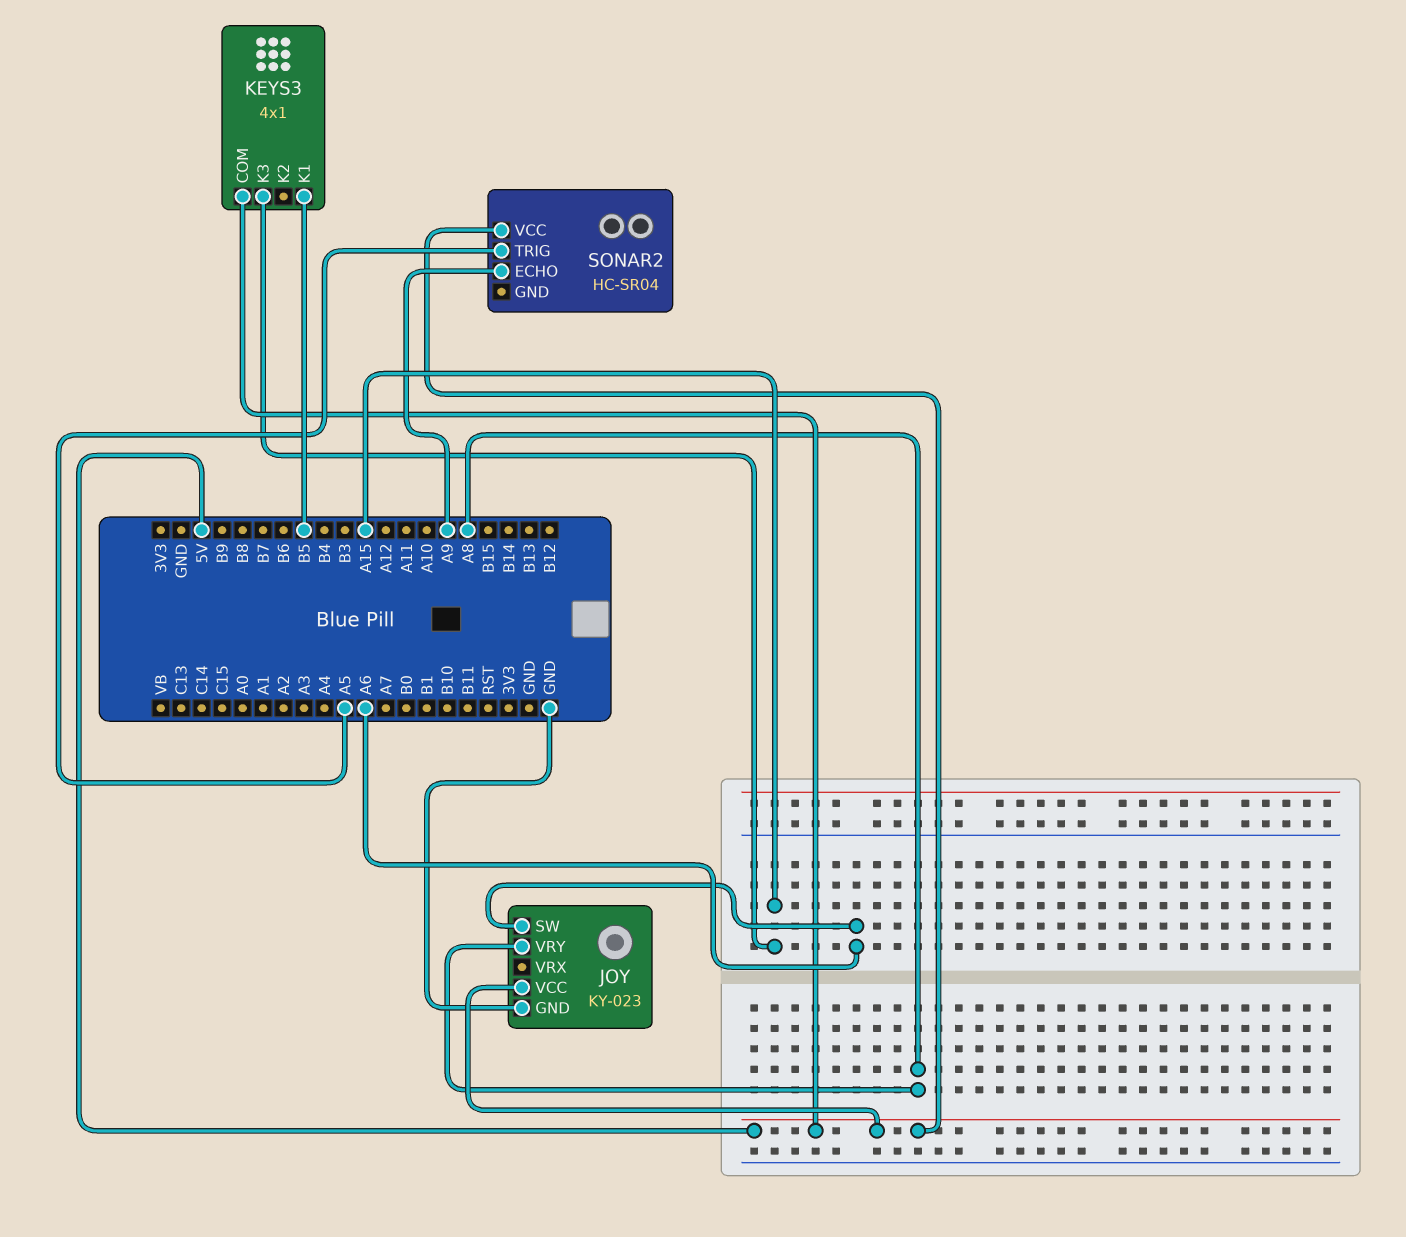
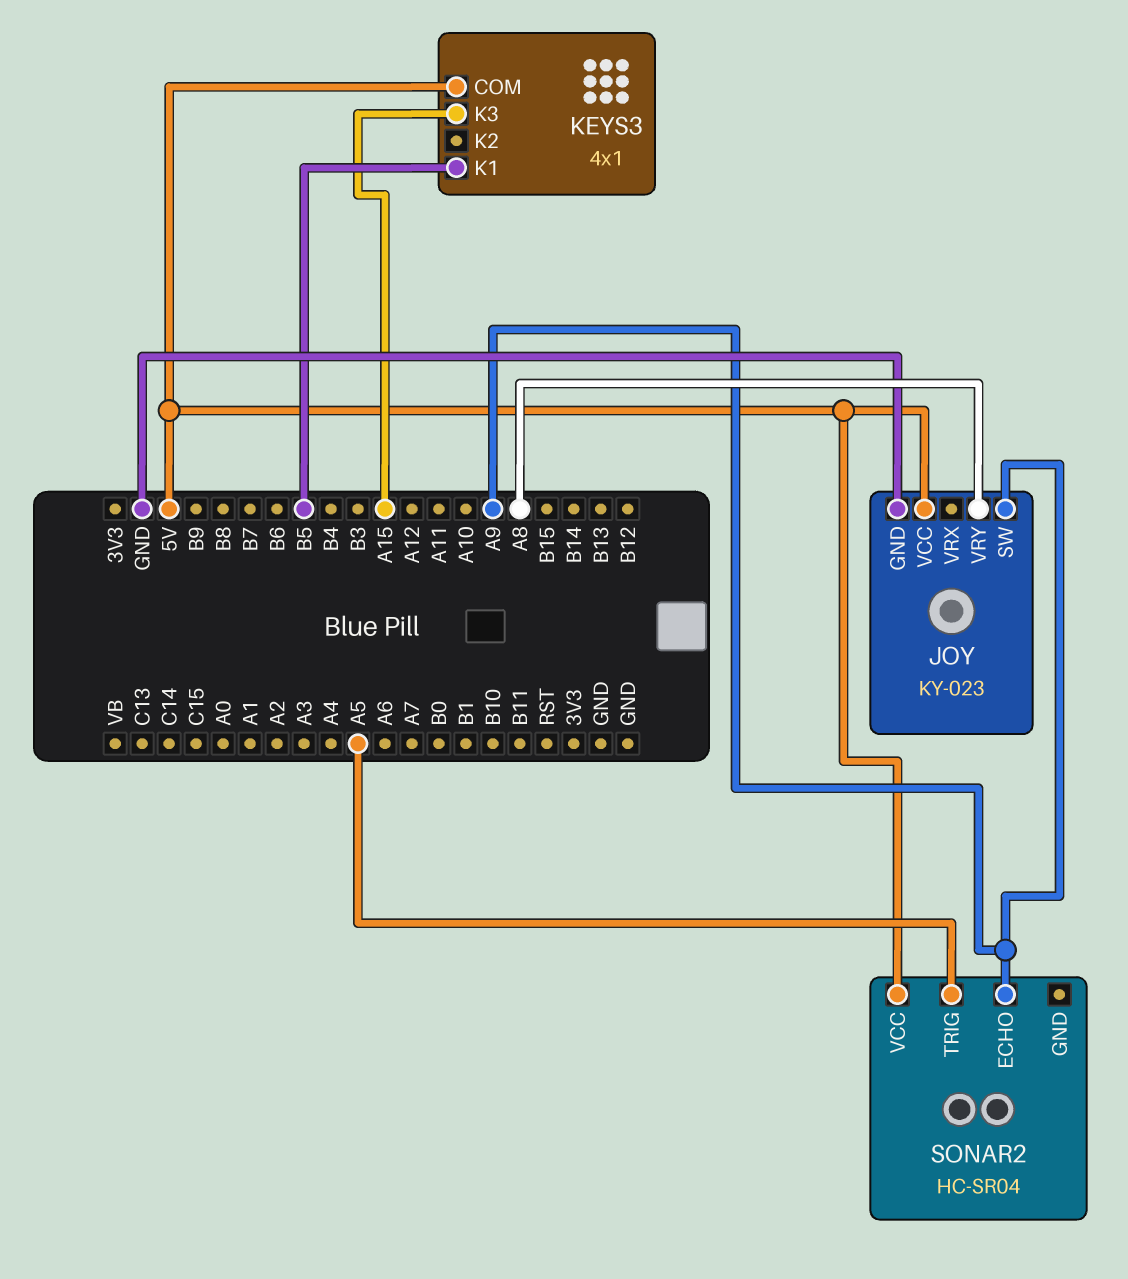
JOY pin SW: A6 -> A9

